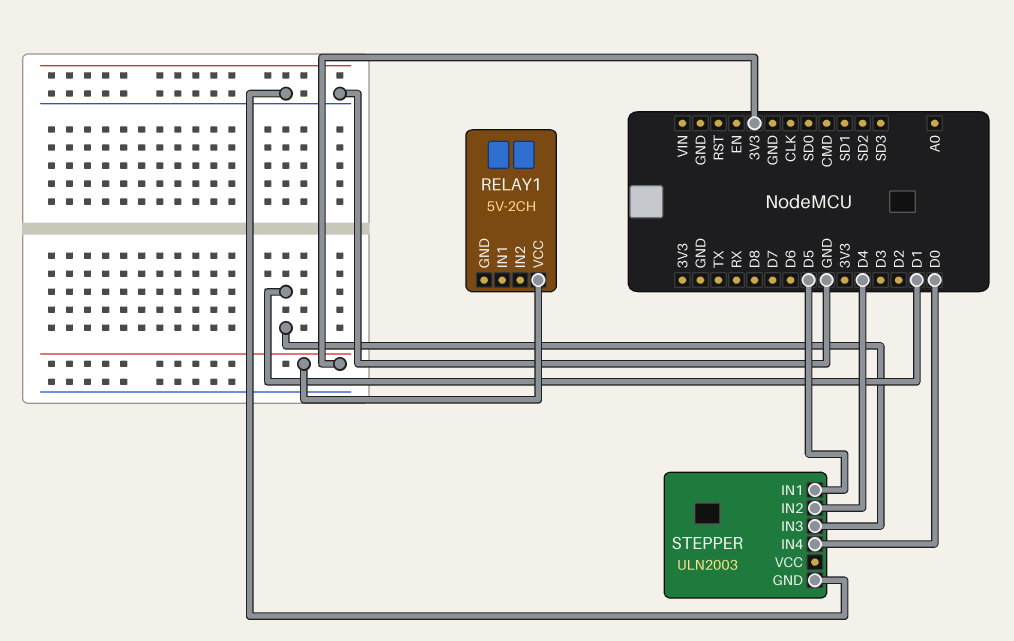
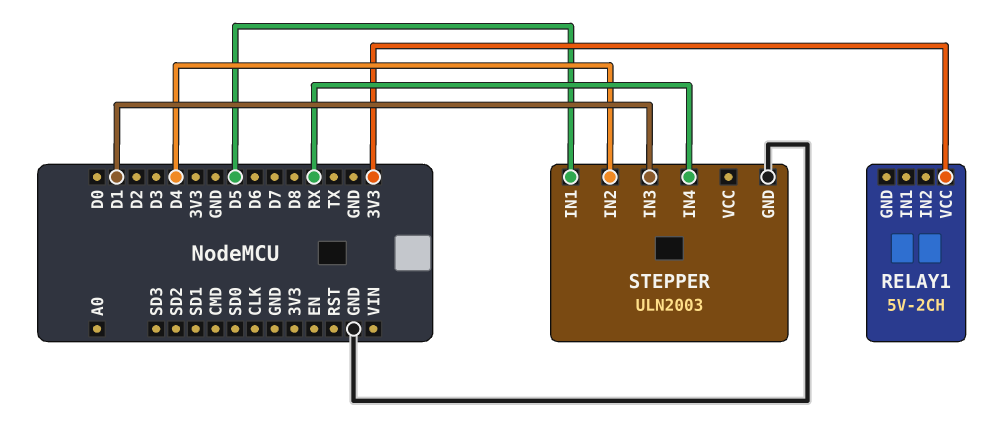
STEPPER pin IN4: D0 -> RX

